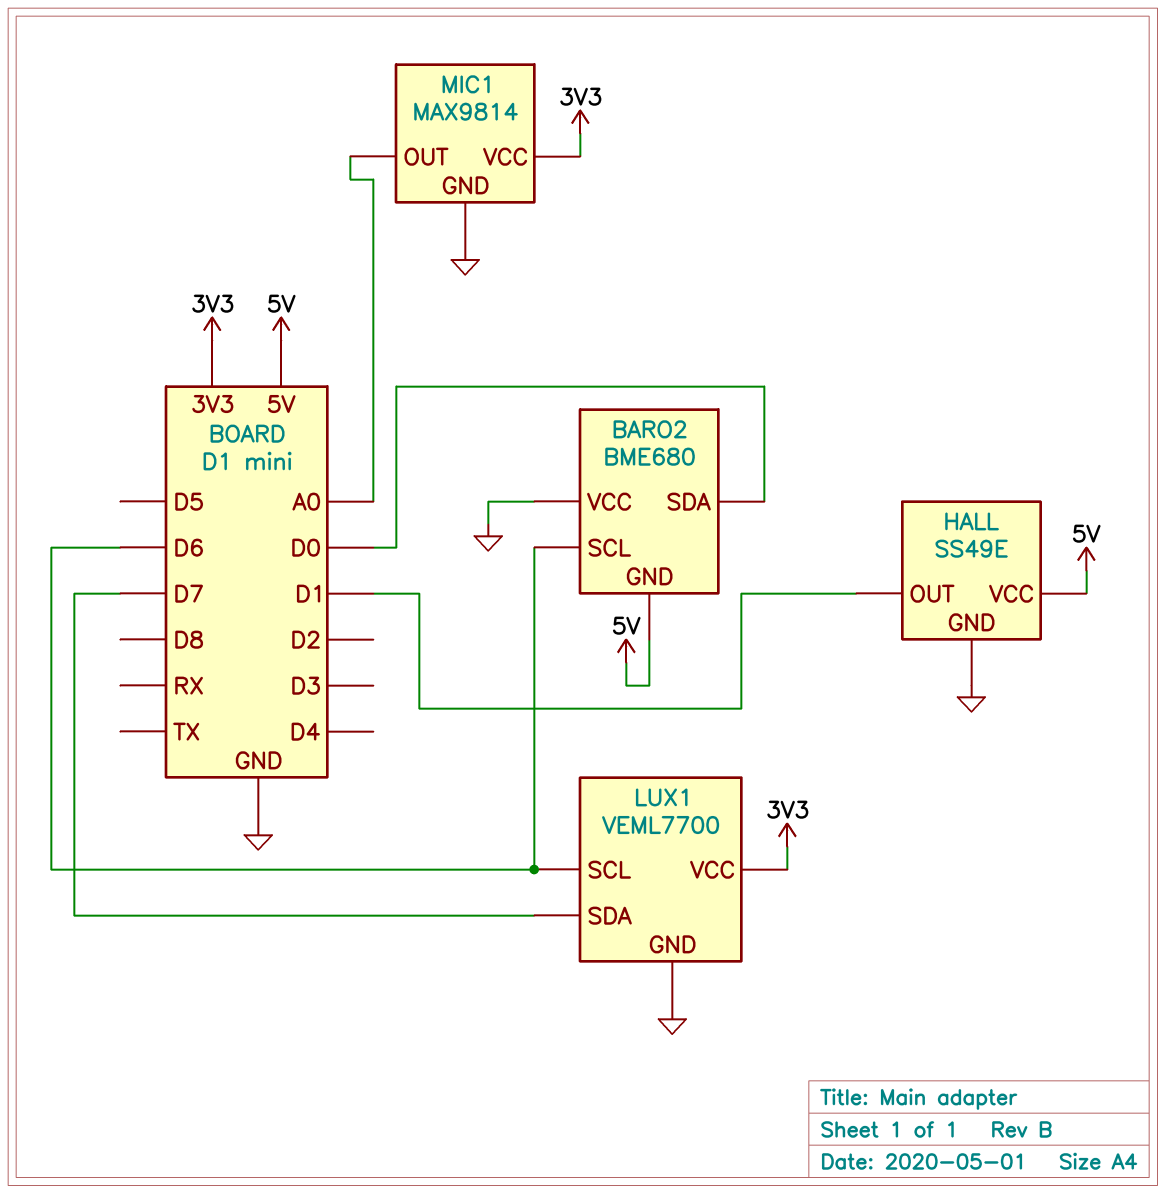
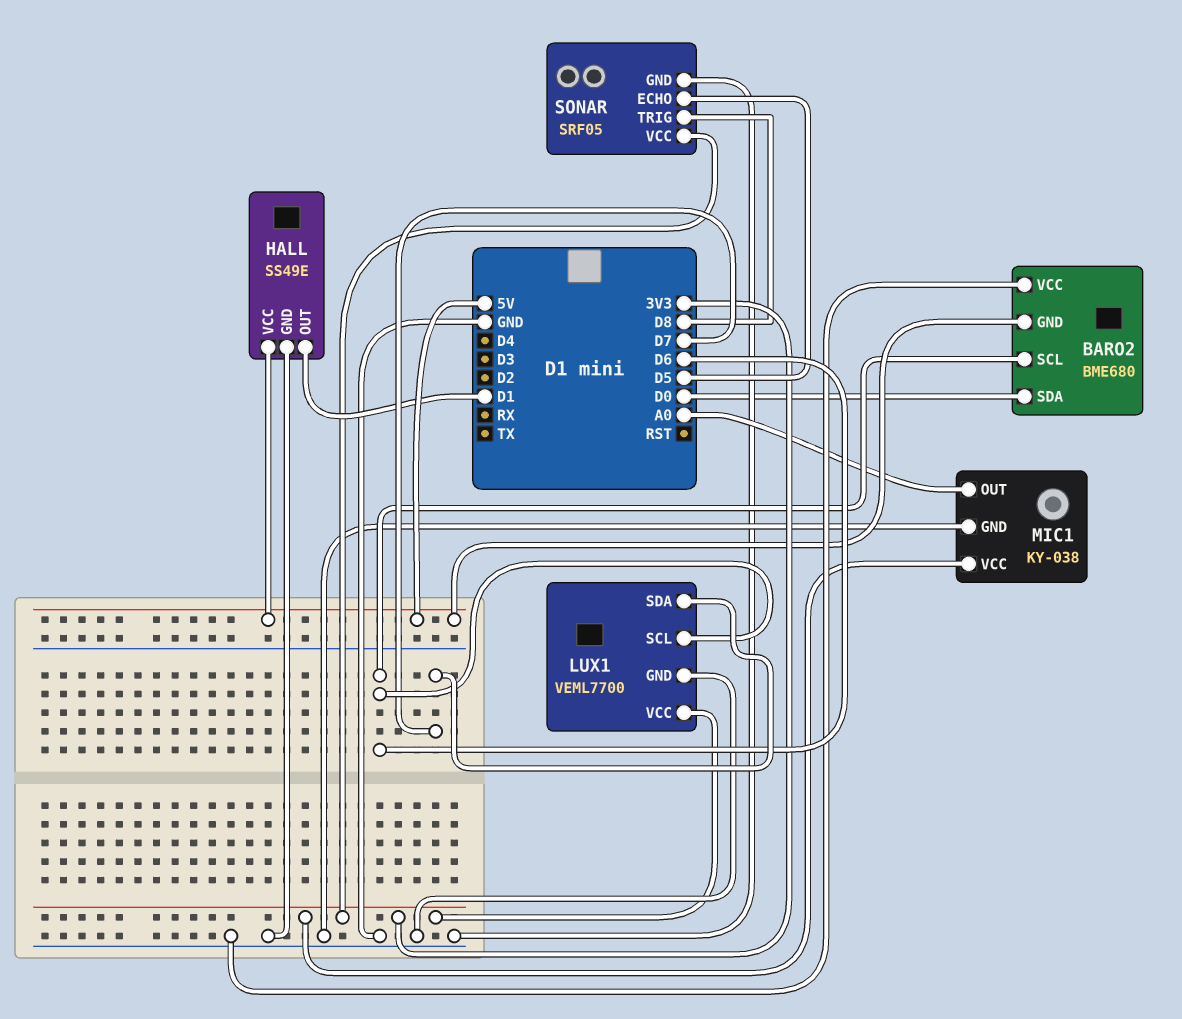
MIC1: MAX9814 -> KY-038
SONAR: none -> SRF05
SONAR pin ECHO: none -> D5
SONAR pin GND: none -> GND
SONAR pin TRIG: none -> D8
SONAR pin VCC: none -> 3V3

